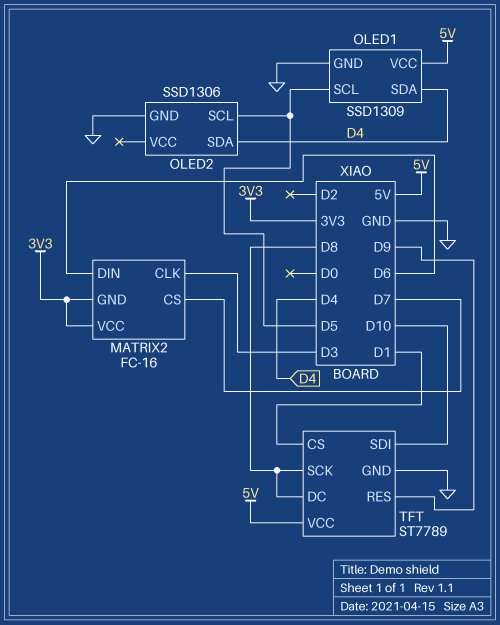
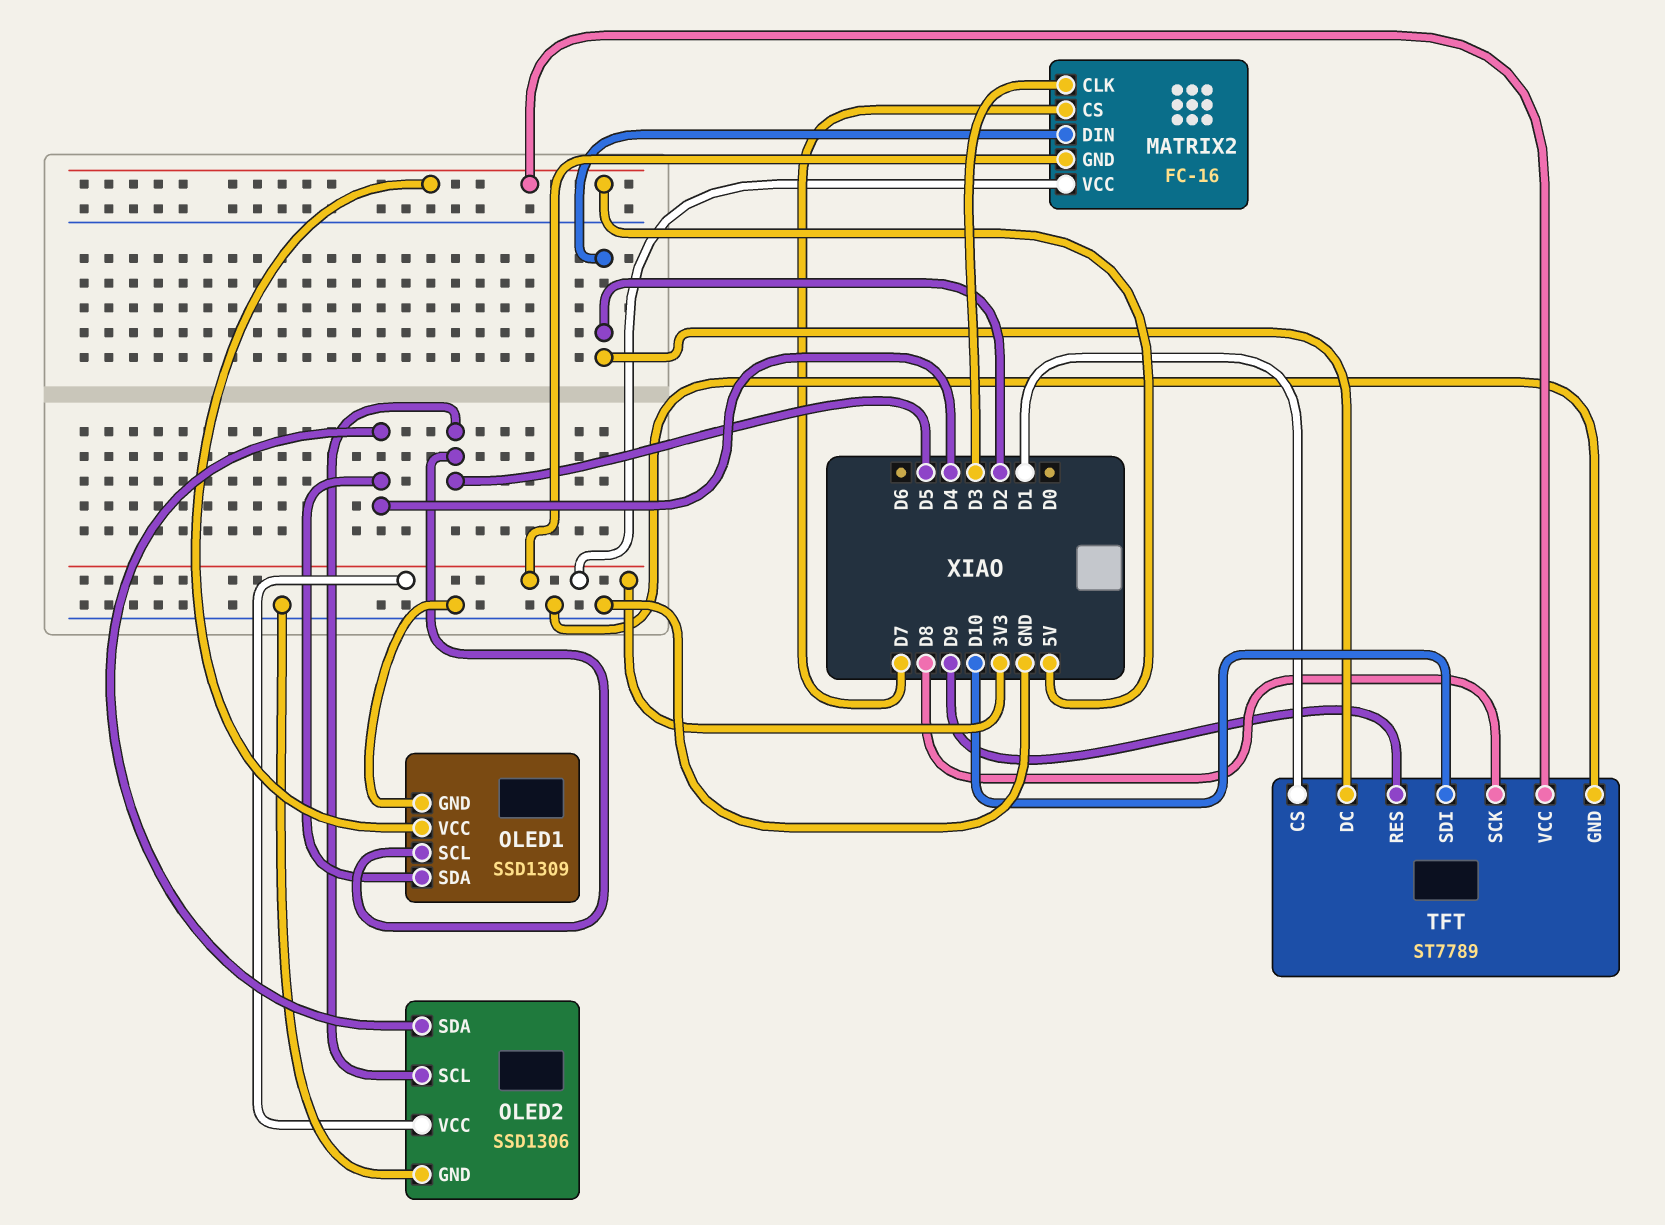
MATRIX2 pin DIN: D6 -> D2
OLED2 pin VCC: none -> 3V3
TFT pin DC: D8 -> D2

